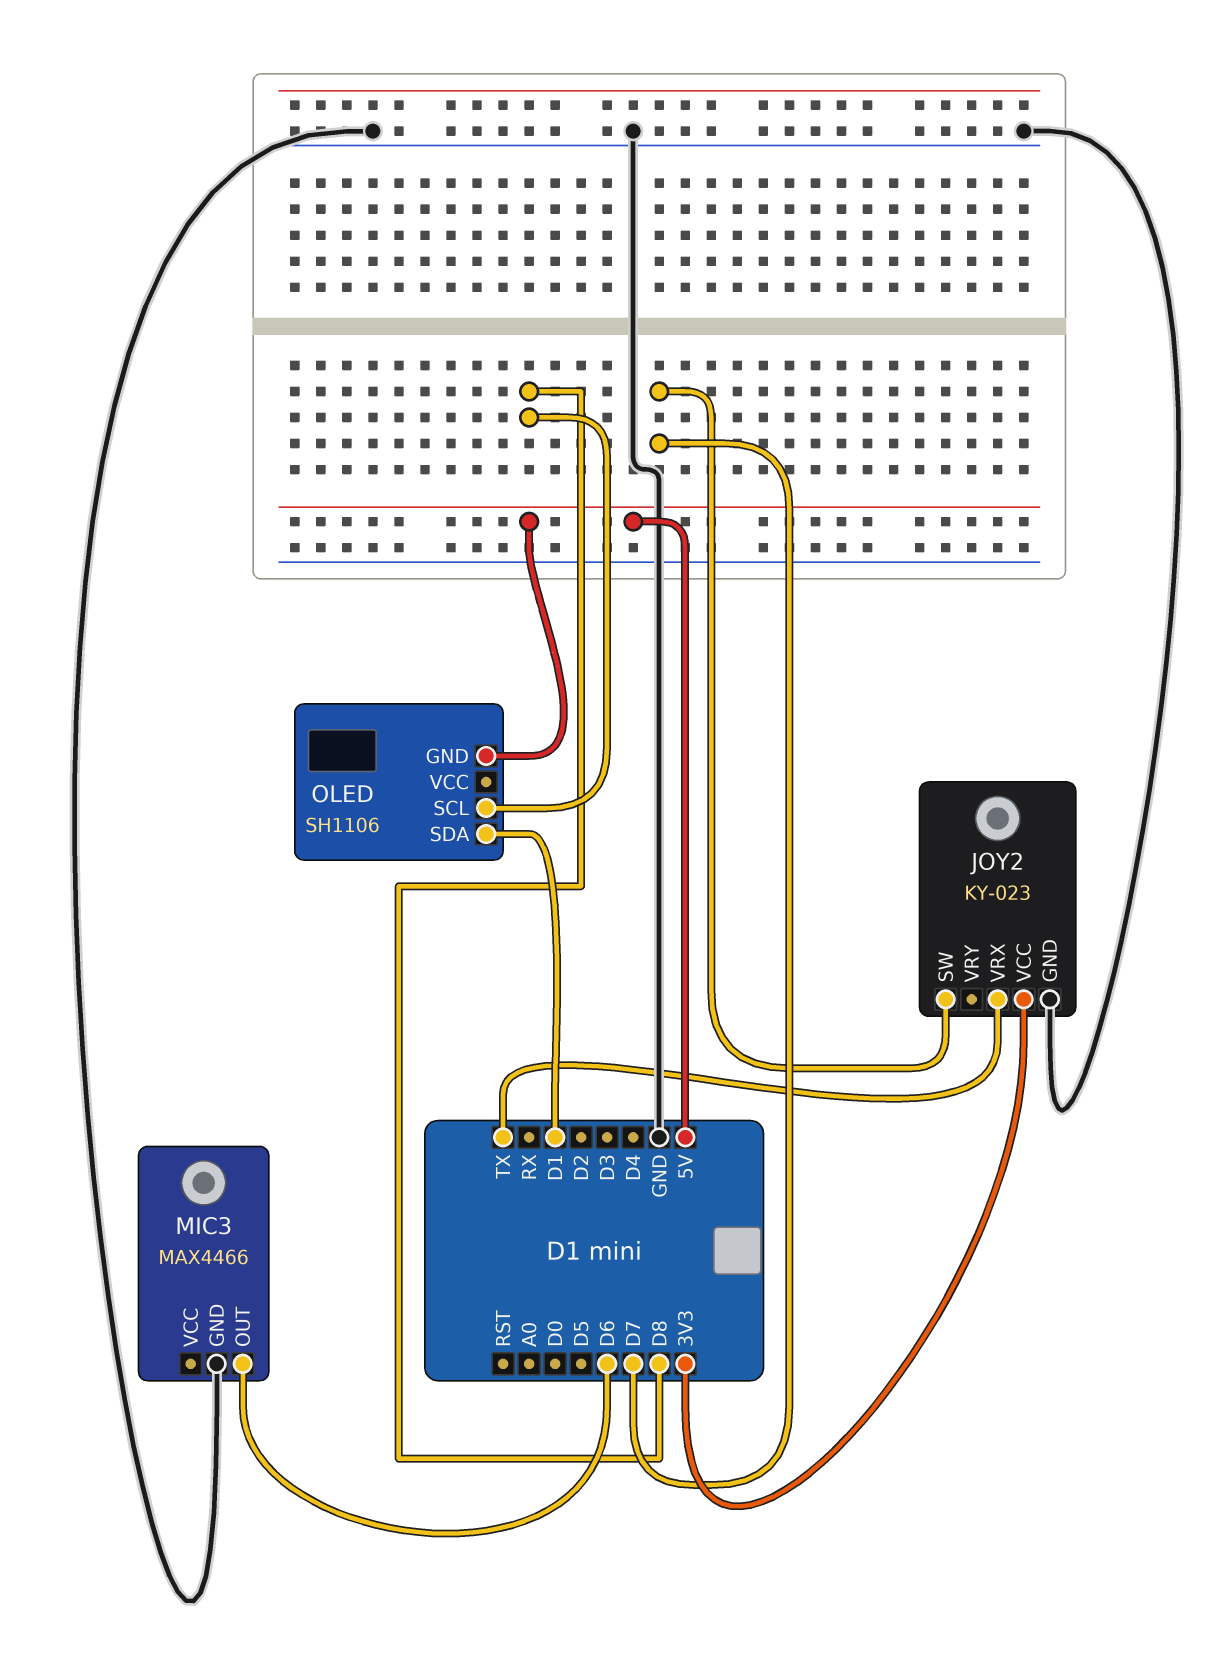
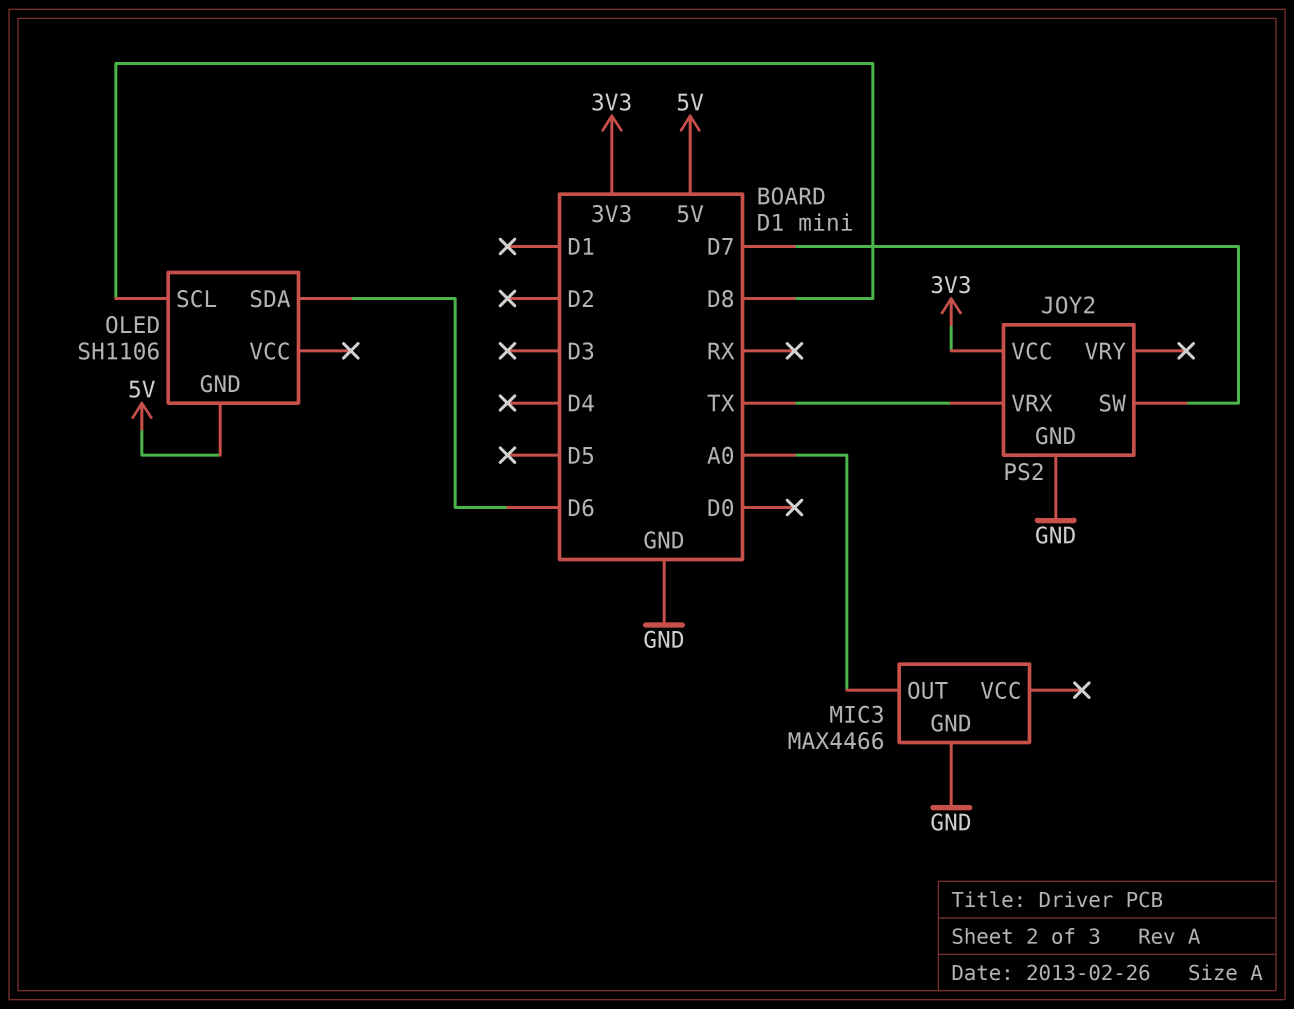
JOY2: KY-023 -> PS2
MIC3 pin OUT: D6 -> A0
OLED pin SDA: D1 -> D6

